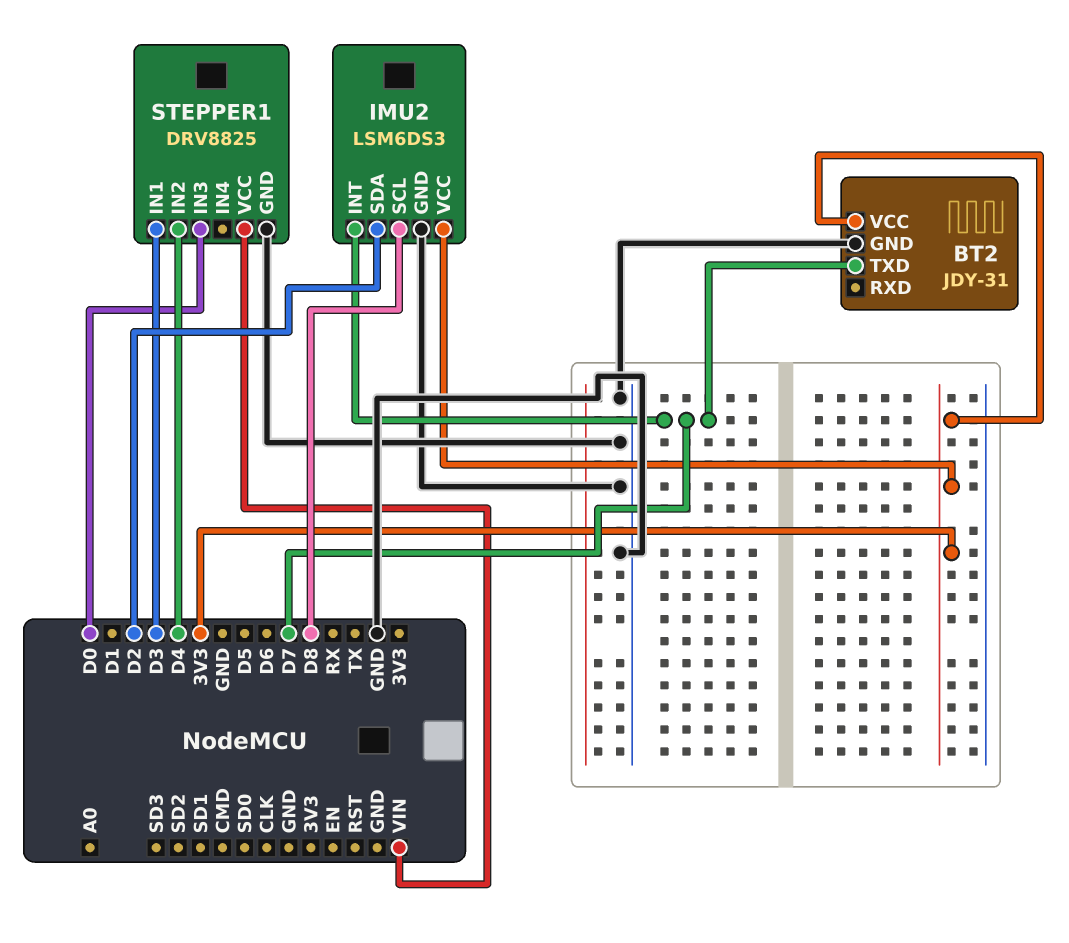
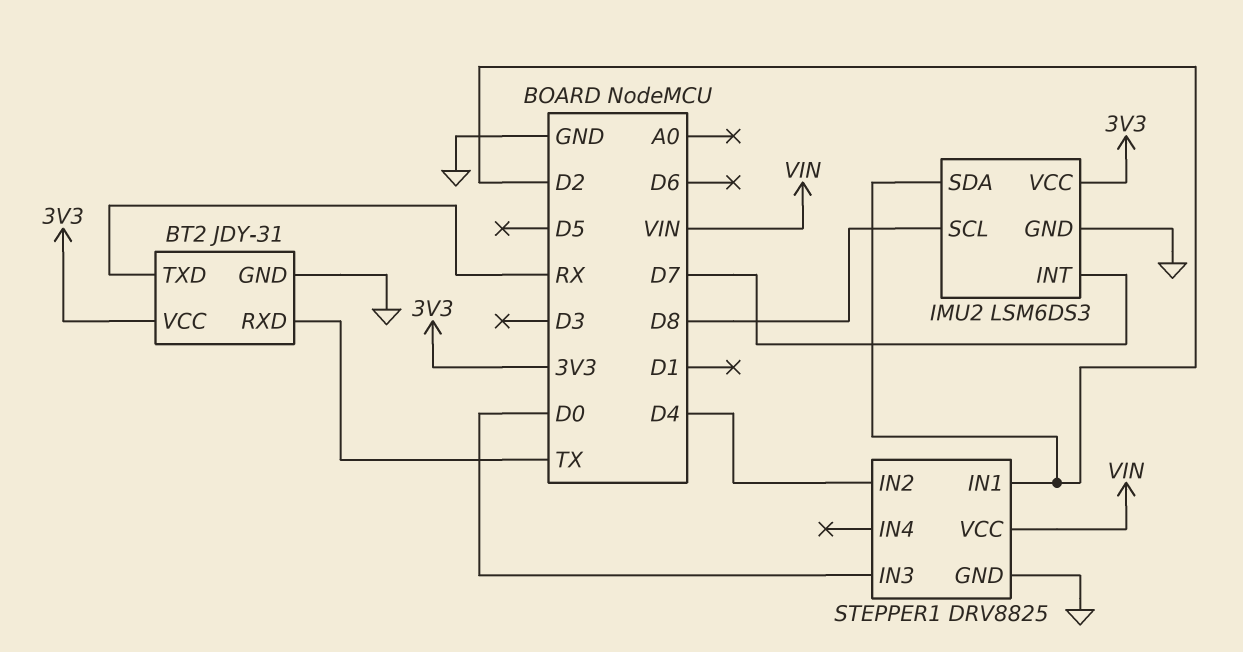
BT2 pin RXD: none -> TX
BT2 pin TXD: D7 -> RX
STEPPER1 pin IN1: D3 -> D2

